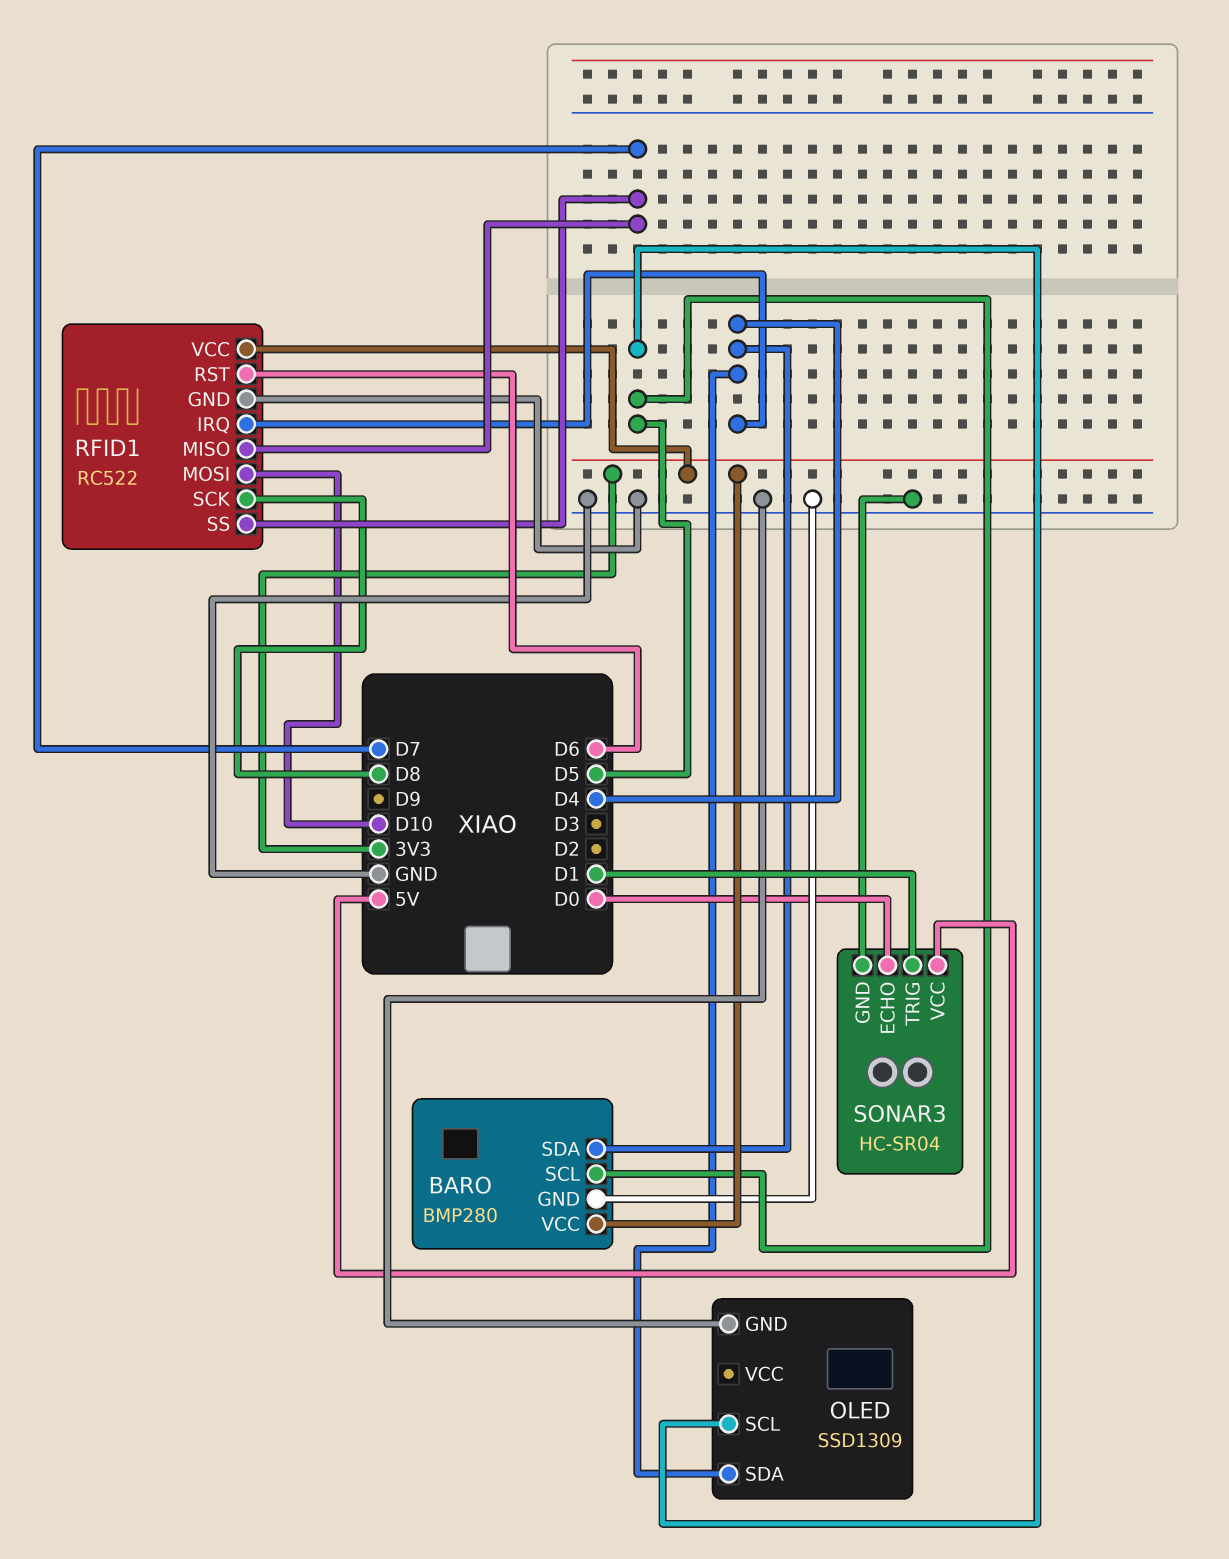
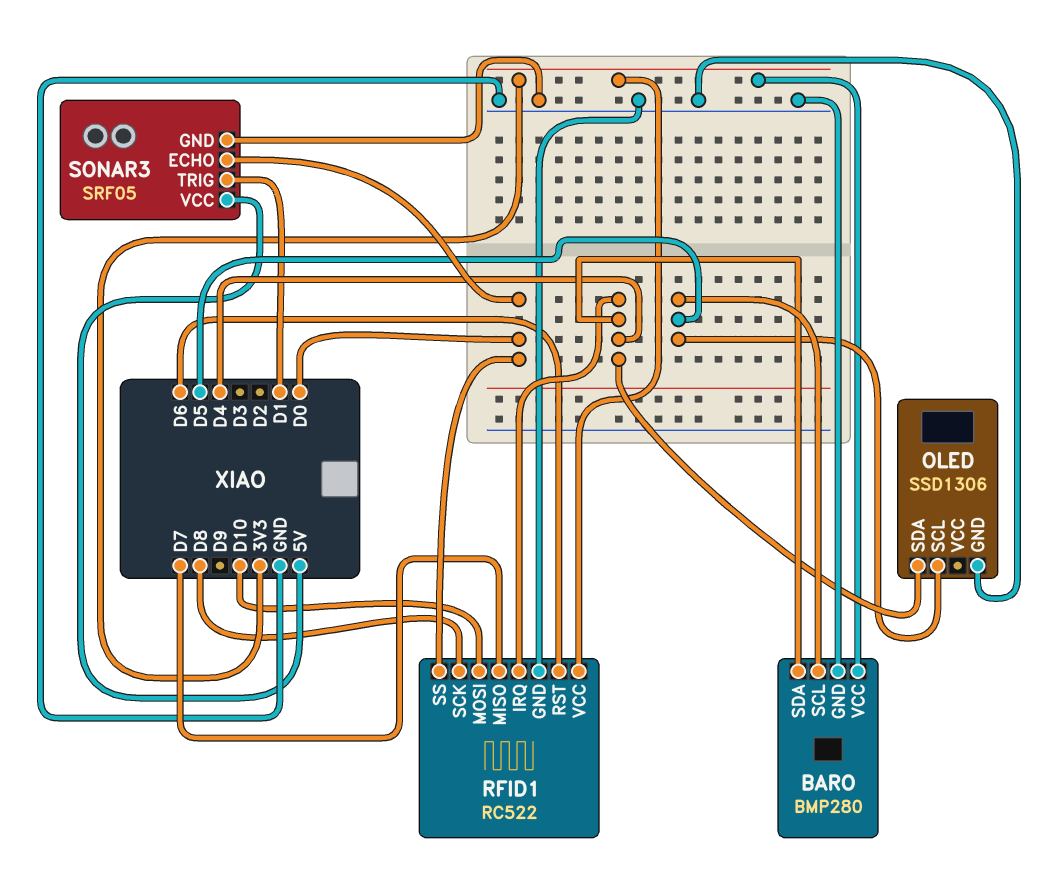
OLED: SSD1309 -> SSD1306
RFID1 pin SS: D7 -> D0
SONAR3: HC-SR04 -> SRF05

